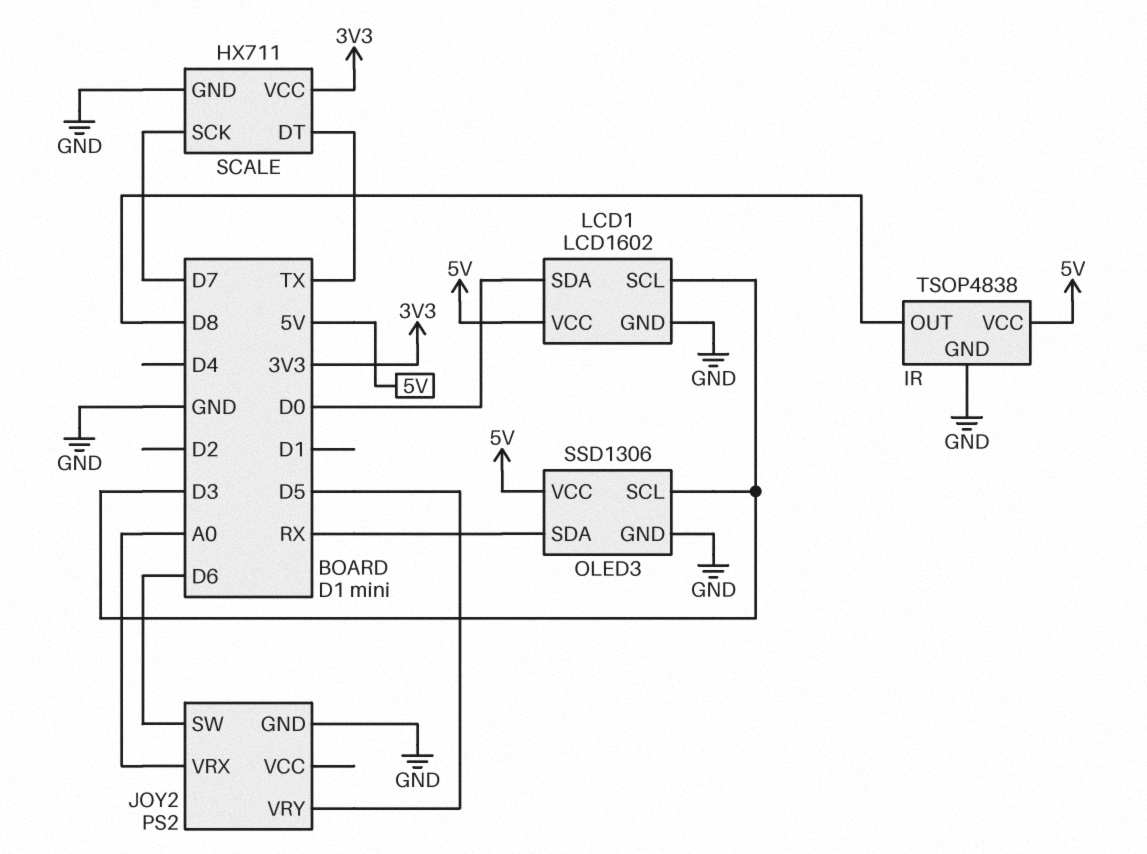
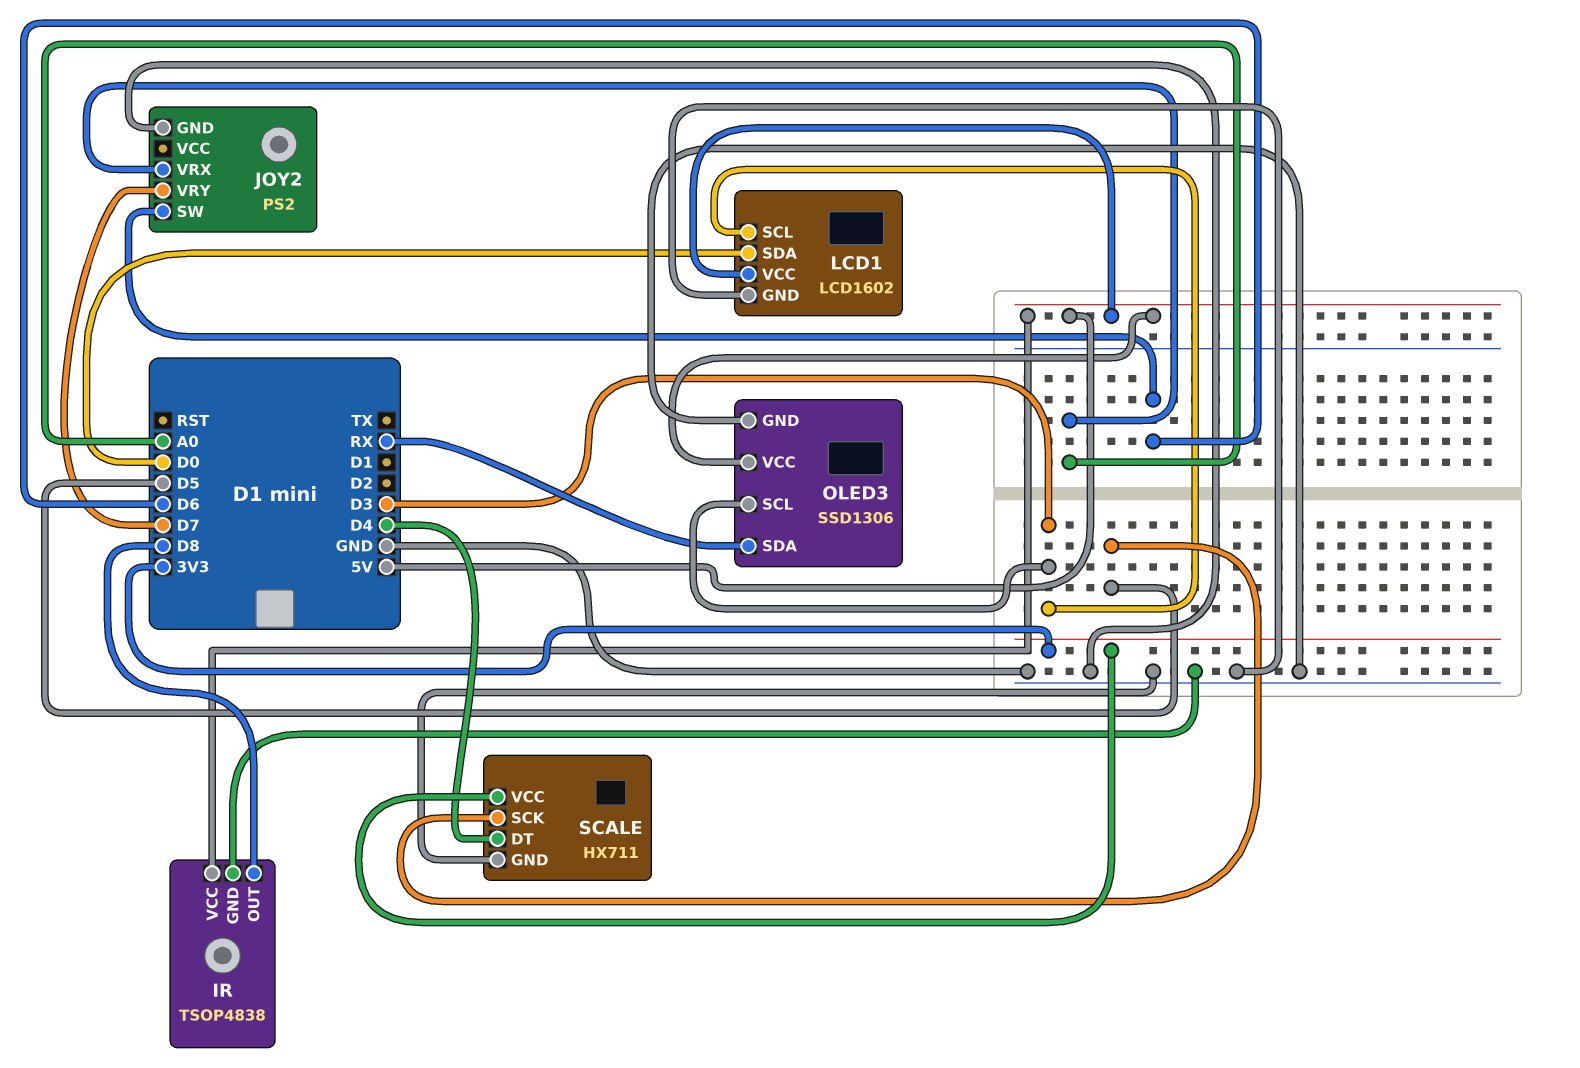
JOY2 pin VRY: D5 -> D7
SCALE pin DT: TX -> D4
SCALE pin SCK: D7 -> D5

